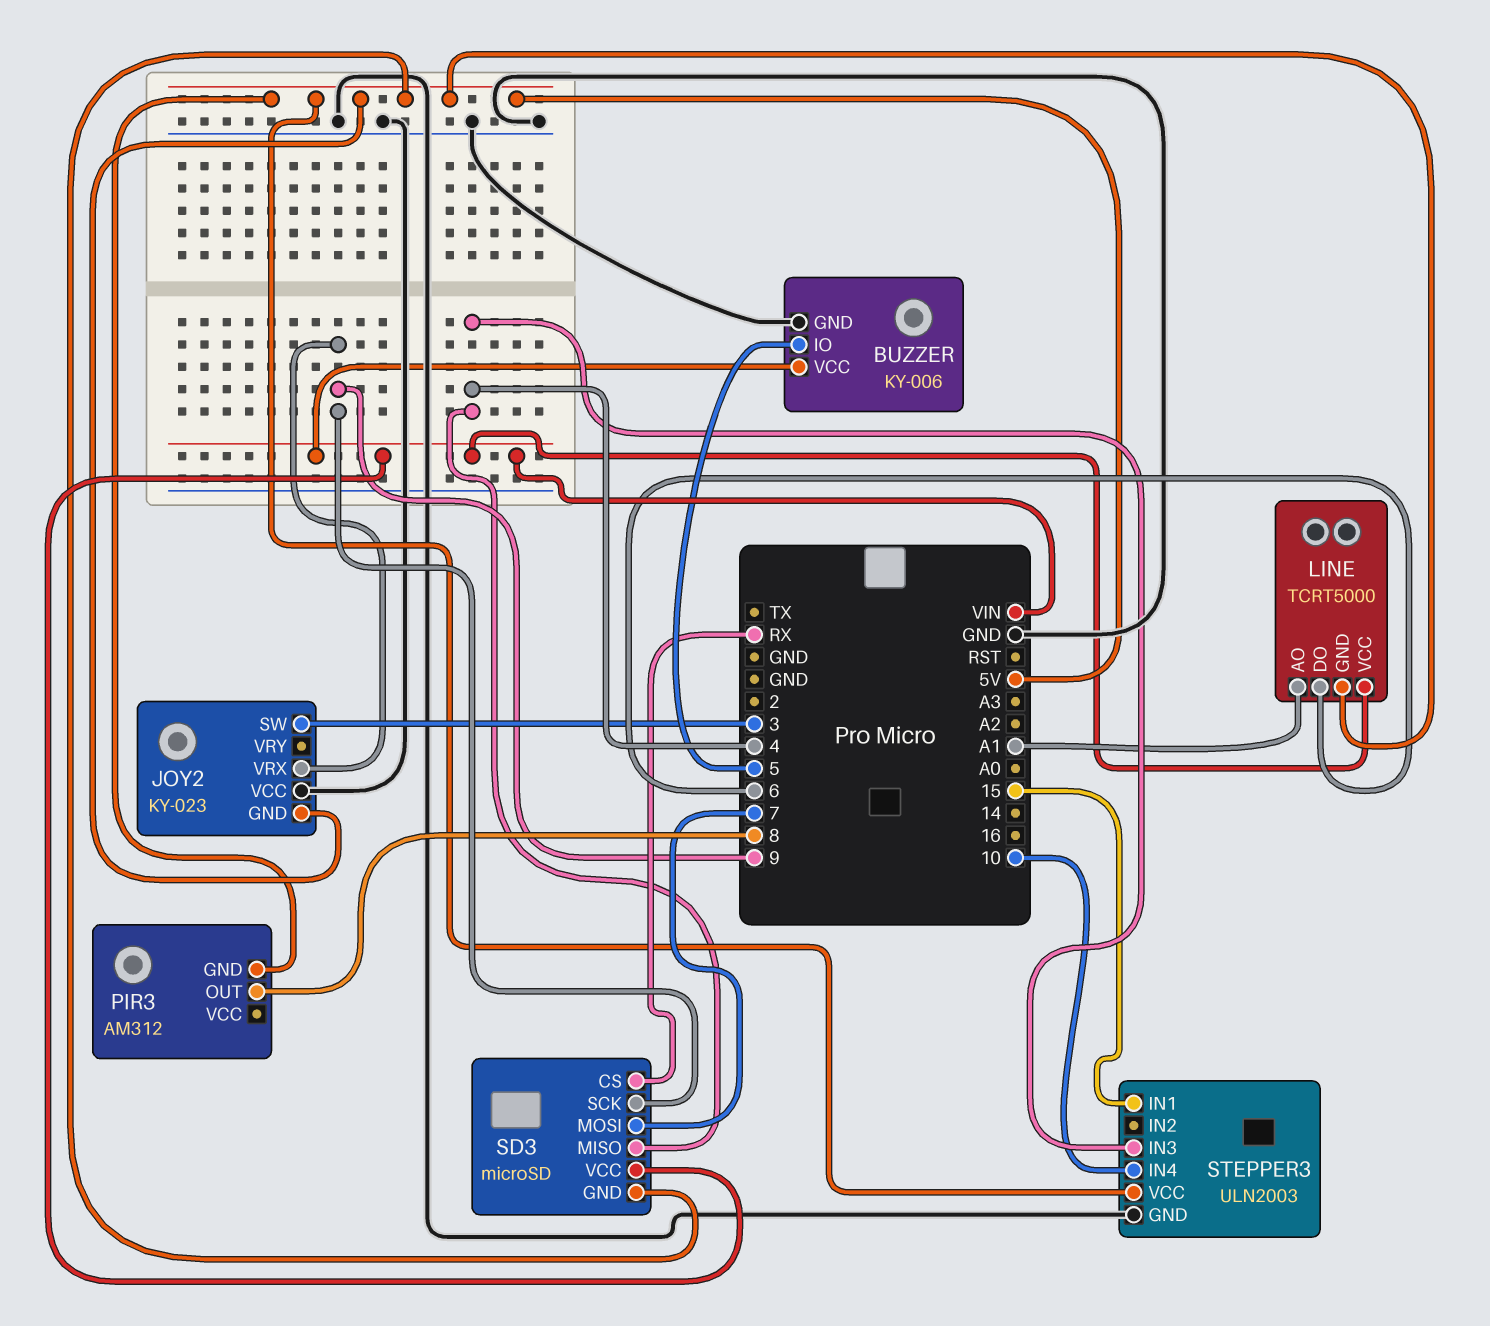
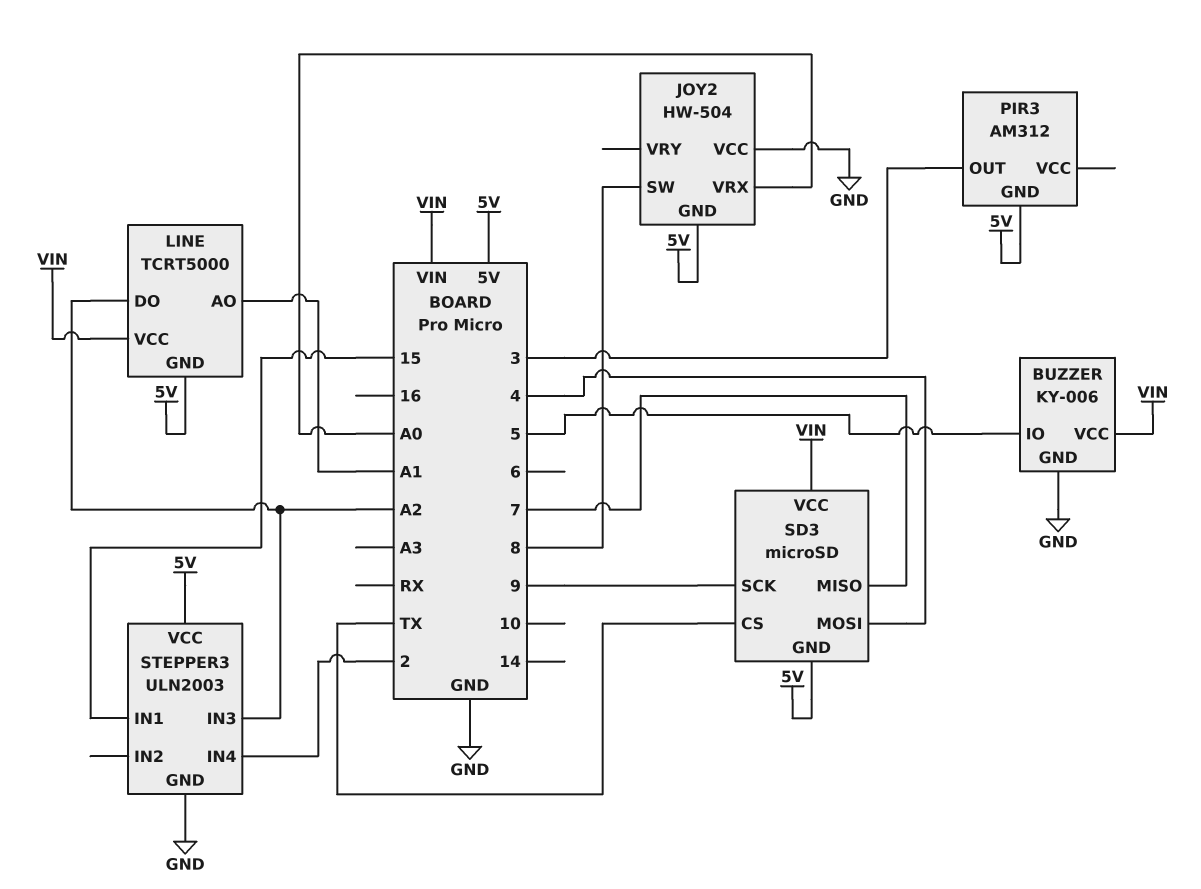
JOY2: KY-023 -> HW-504
JOY2 pin SW: 3 -> 8
JOY2 pin VRX: 9 -> A0
LINE pin DO: 6 -> A2
PIR3 pin OUT: 8 -> 3
SD3 pin CS: RX -> TX
SD3 pin MISO: 4 -> 7
SD3 pin MOSI: 7 -> 4
STEPPER3 pin IN3: 4 -> A2
STEPPER3 pin IN4: 10 -> 2

